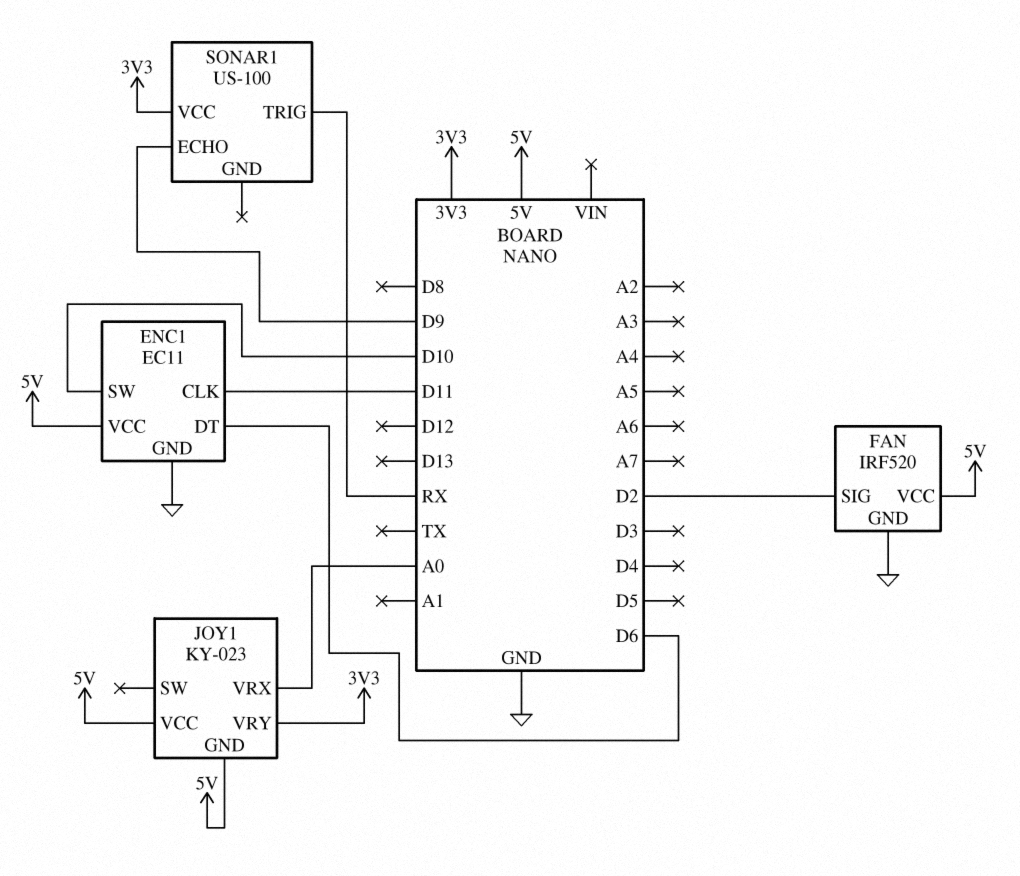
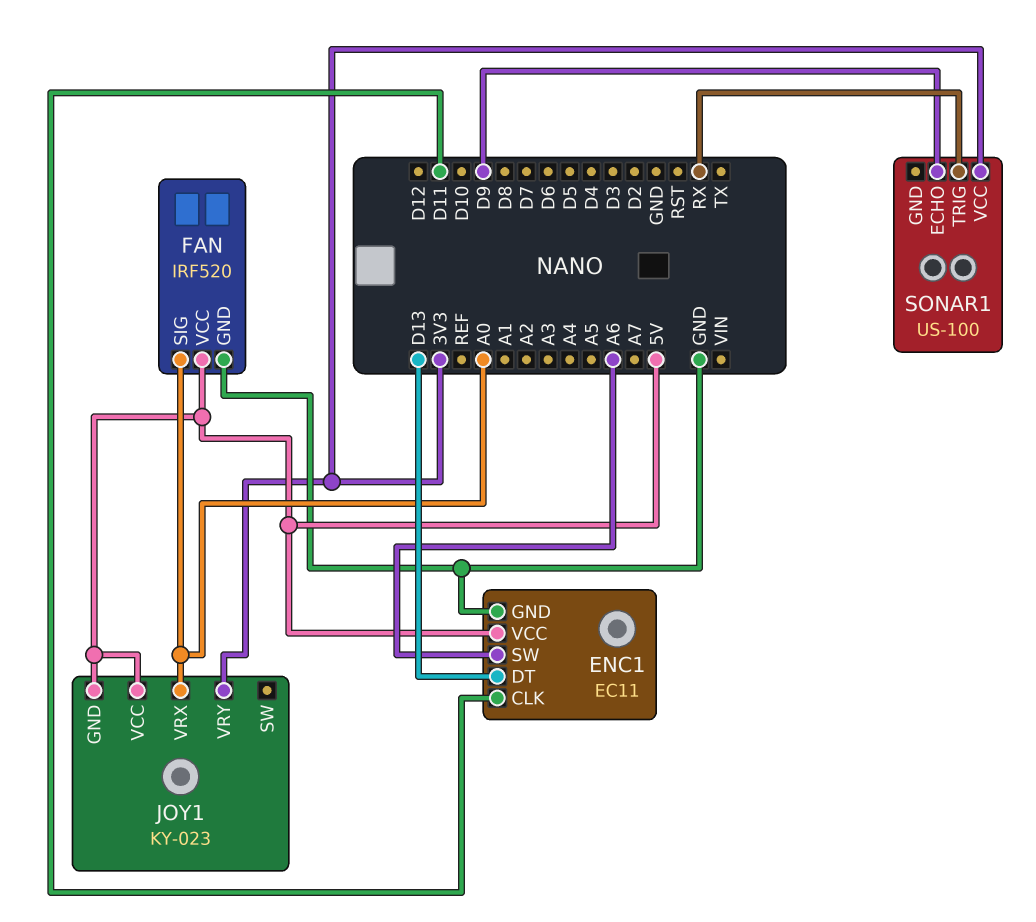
ENC1 pin DT: D6 -> D13
ENC1 pin SW: D10 -> A6
FAN pin SIG: D2 -> A0

